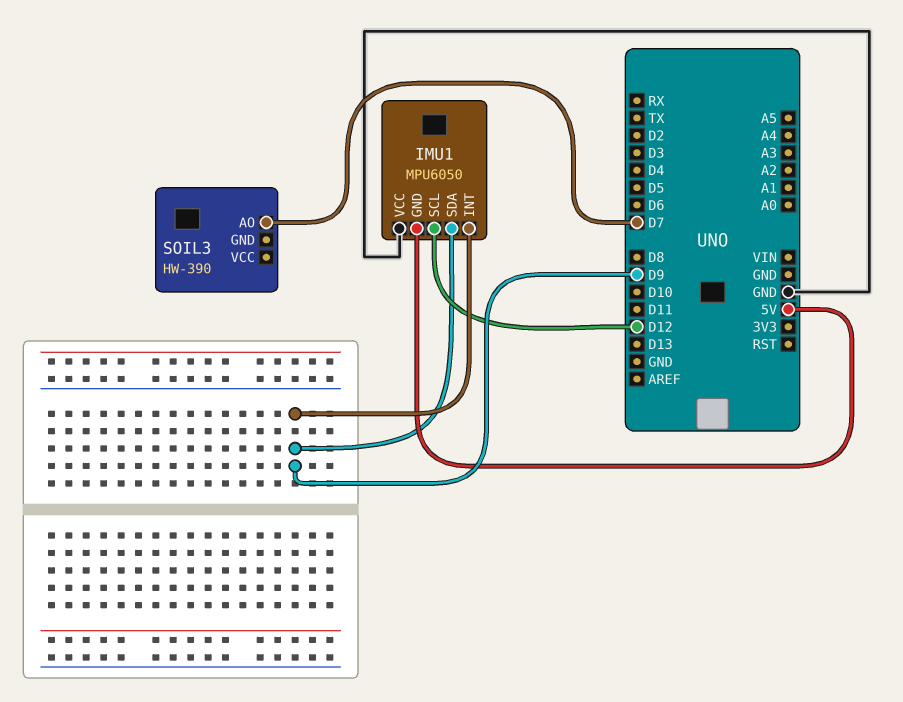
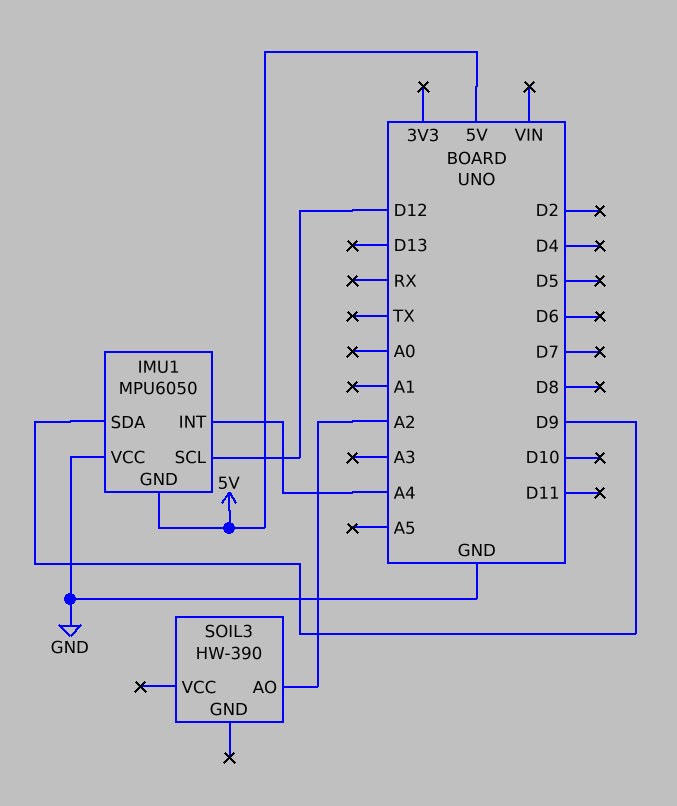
IMU1 pin INT: D9 -> A4
SOIL3 pin AO: D7 -> A2

